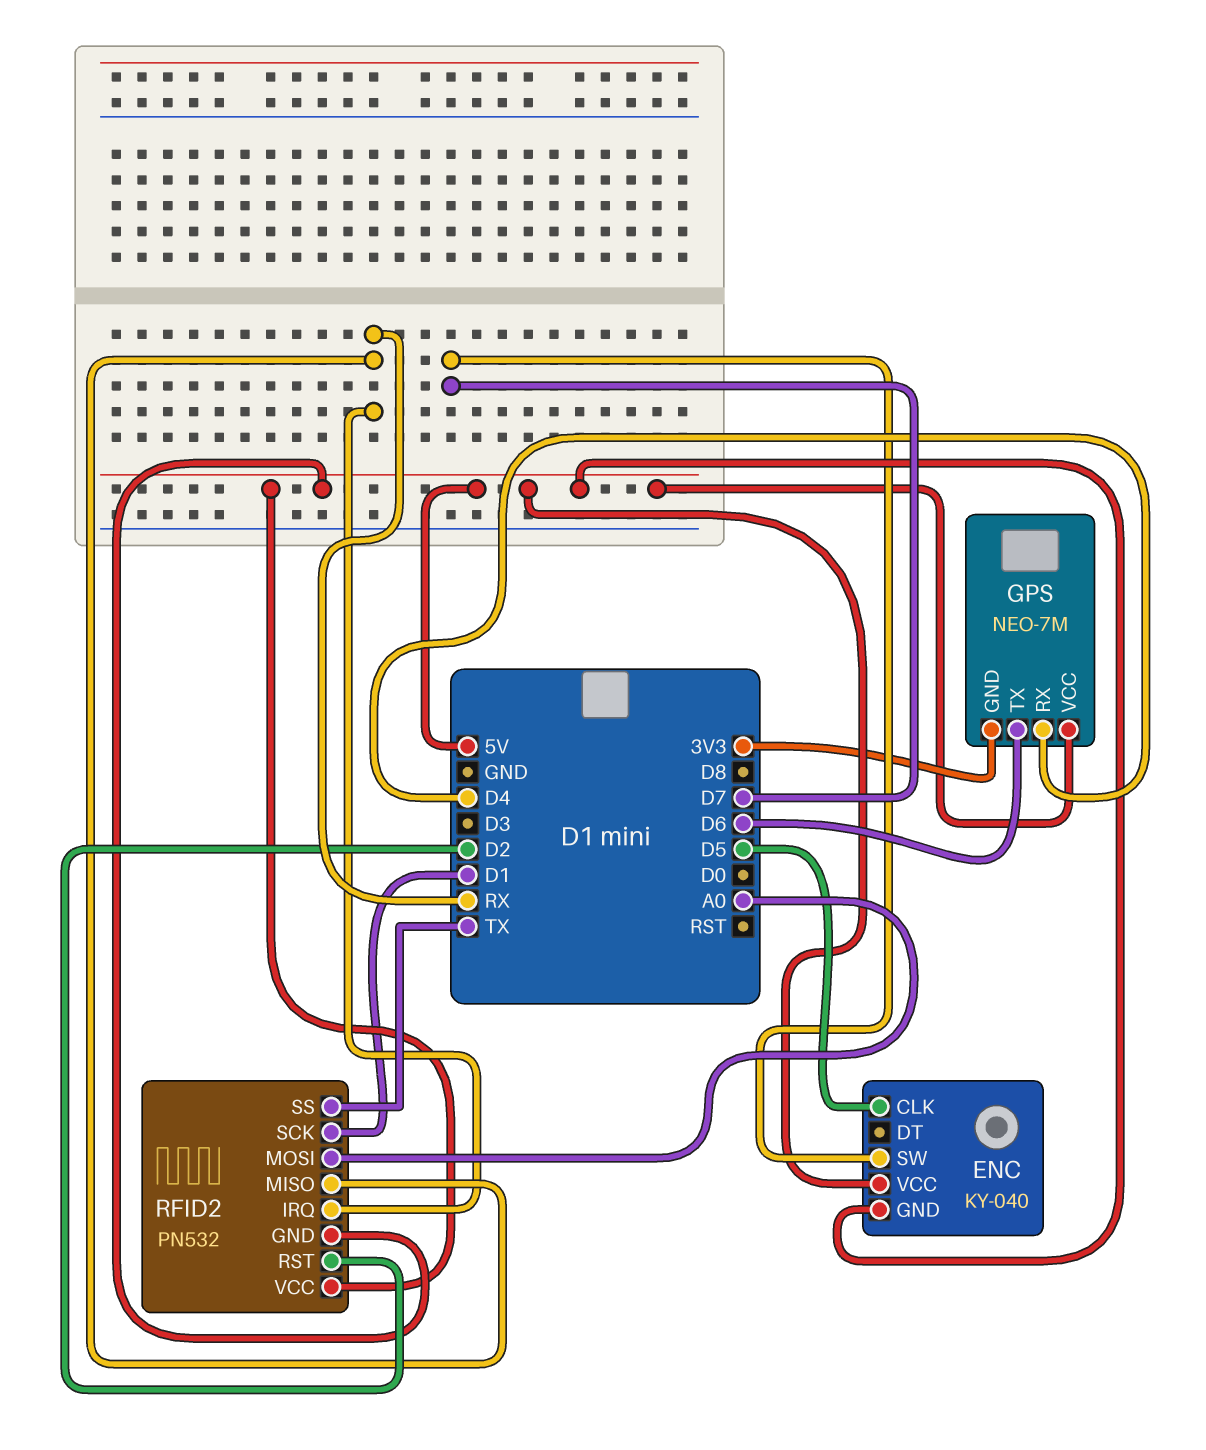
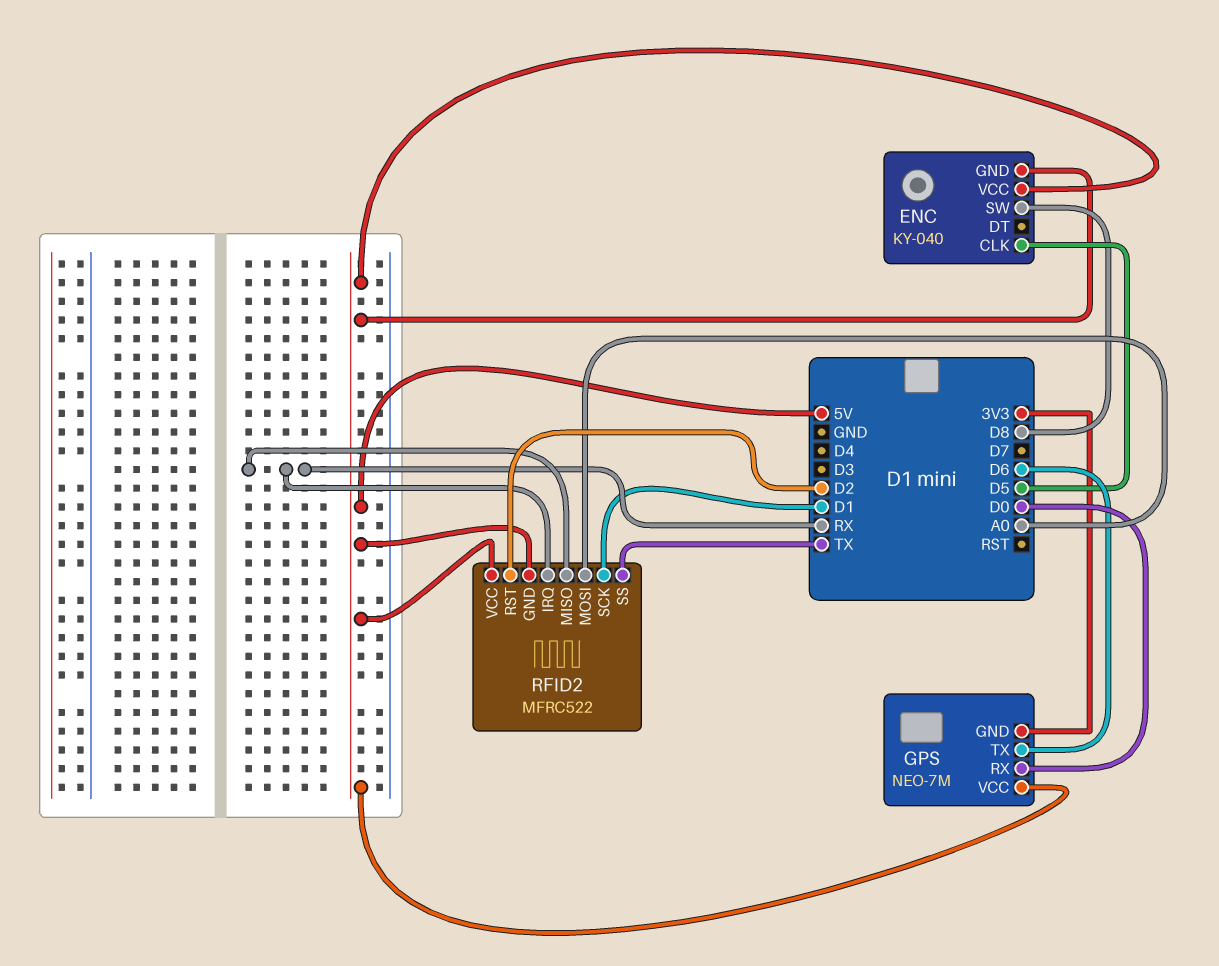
ENC pin SW: D7 -> D8
GPS pin RX: D4 -> D0
RFID2: PN532 -> MFRC522

